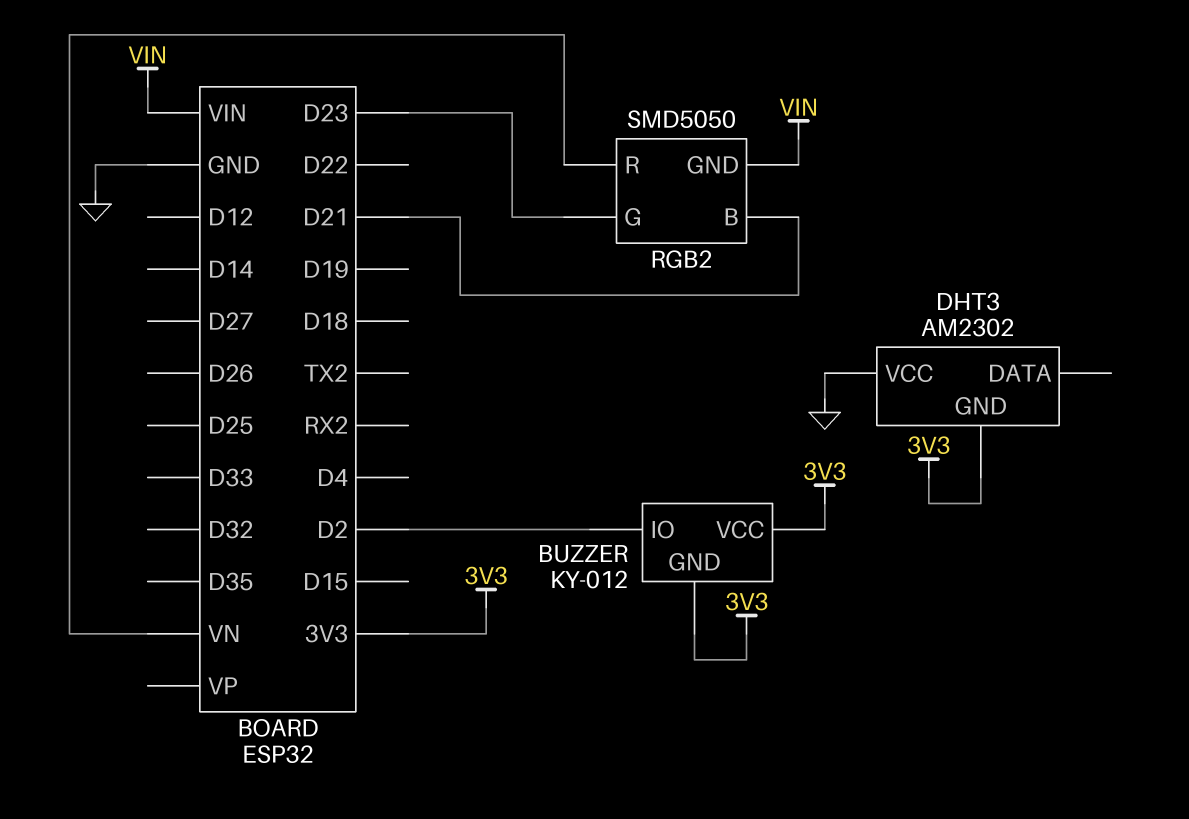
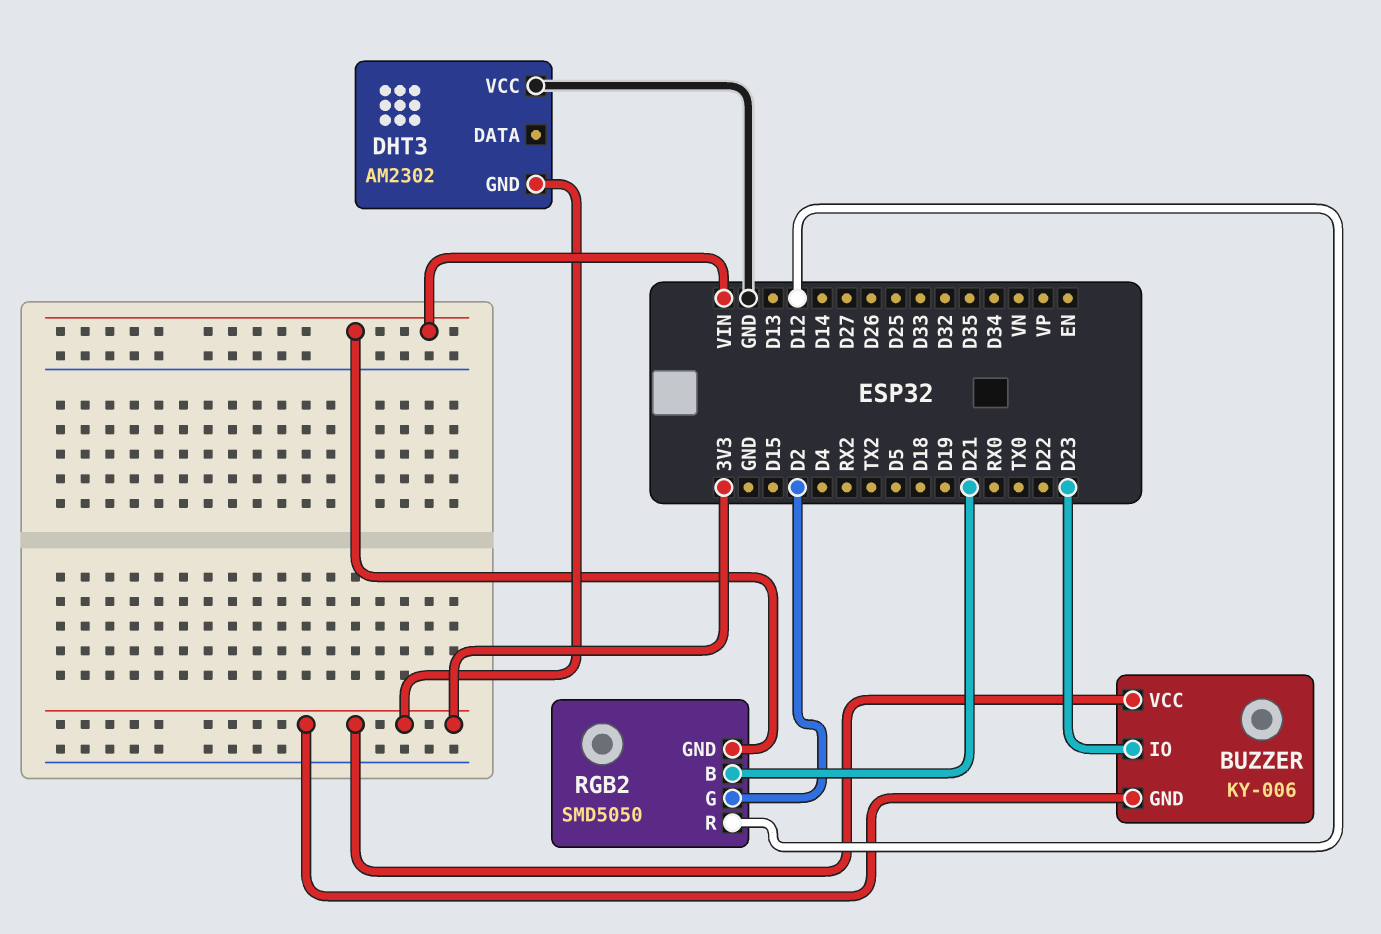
BUZZER: KY-012 -> KY-006
BUZZER pin IO: D2 -> D23
RGB2 pin G: D23 -> D2
RGB2 pin R: VN -> D12

